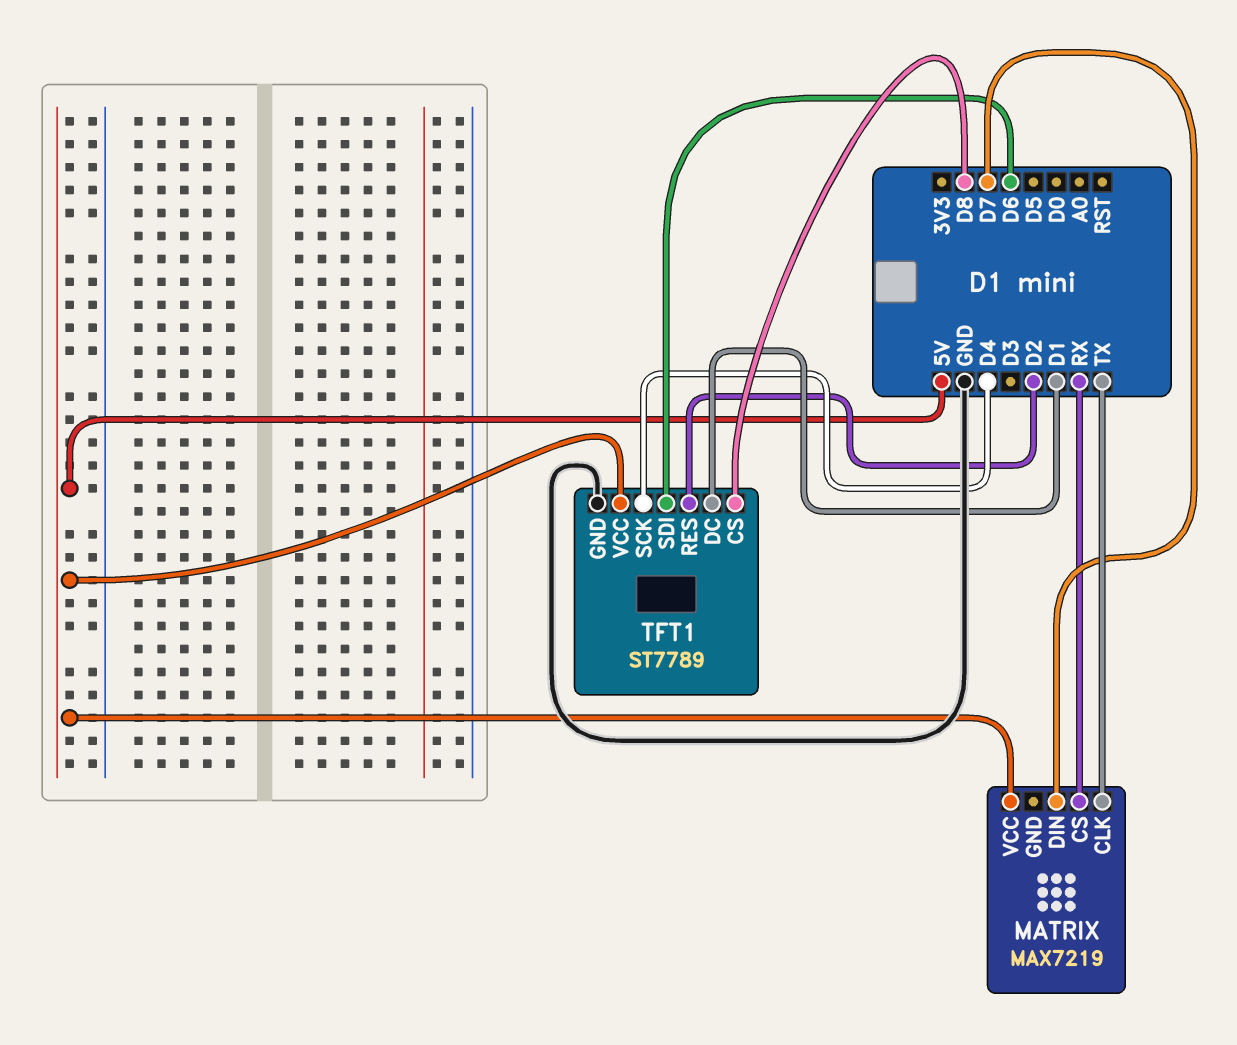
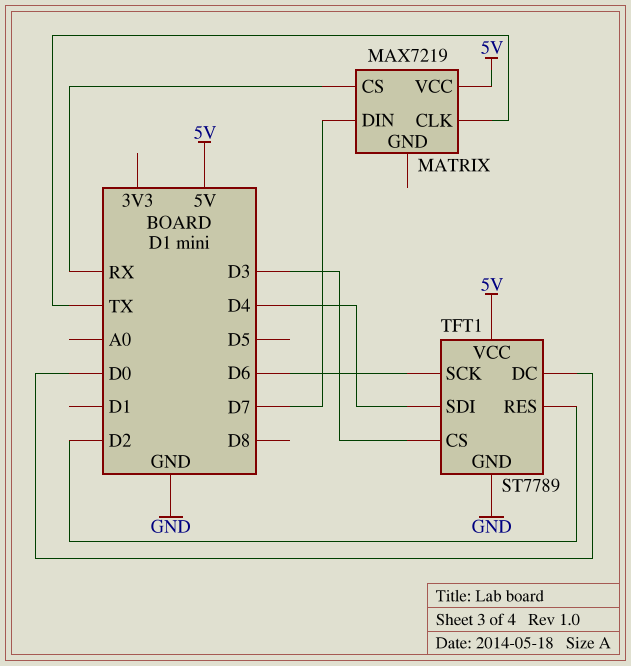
TFT1 pin CS: D8 -> D3
TFT1 pin DC: D1 -> D0
TFT1 pin SCK: D4 -> D6
TFT1 pin SDI: D6 -> D4

